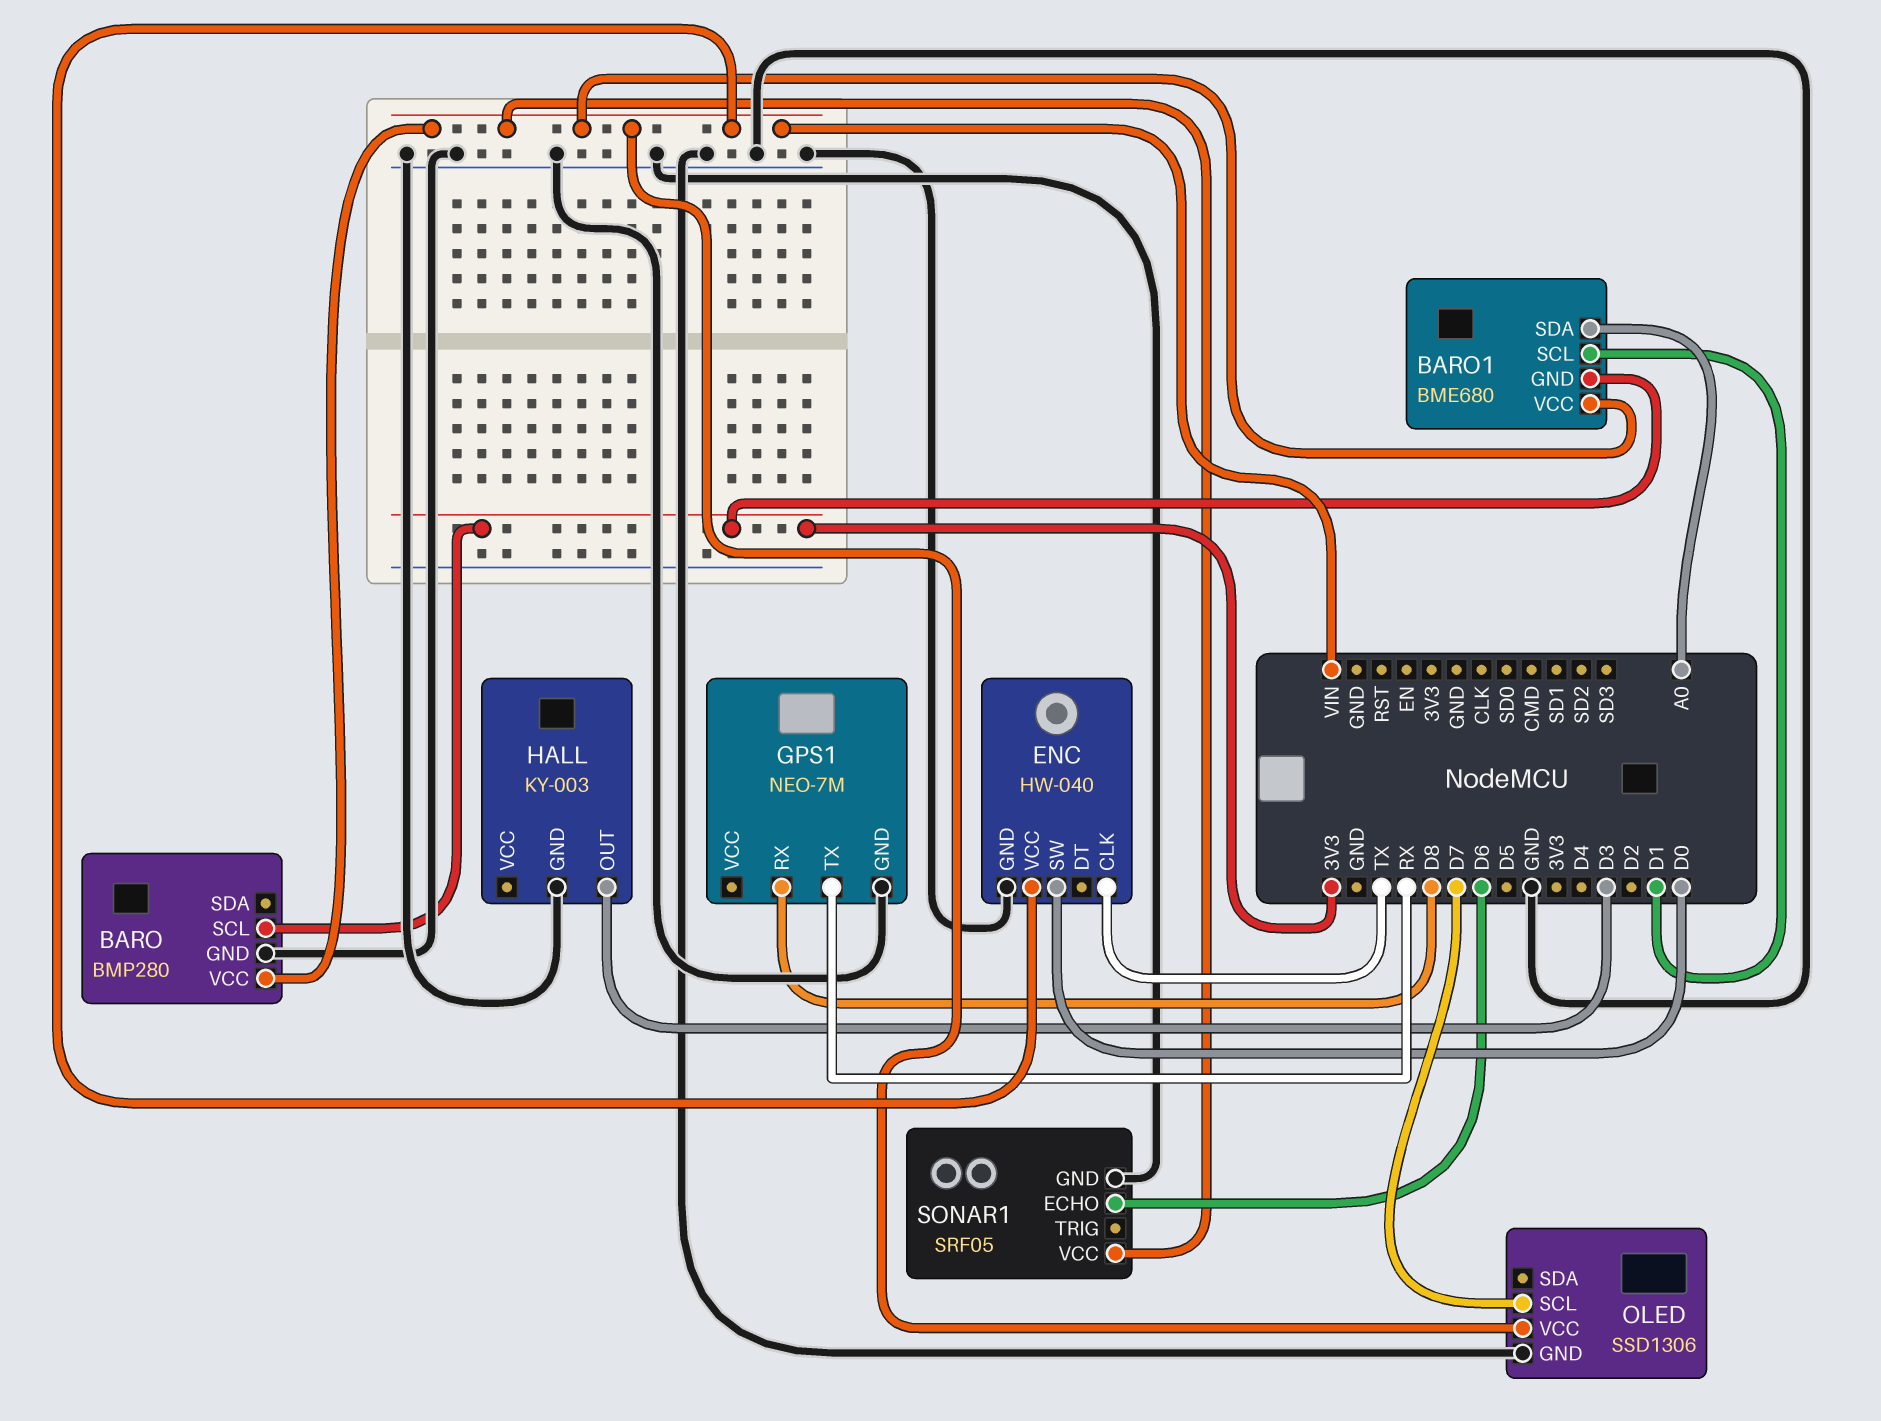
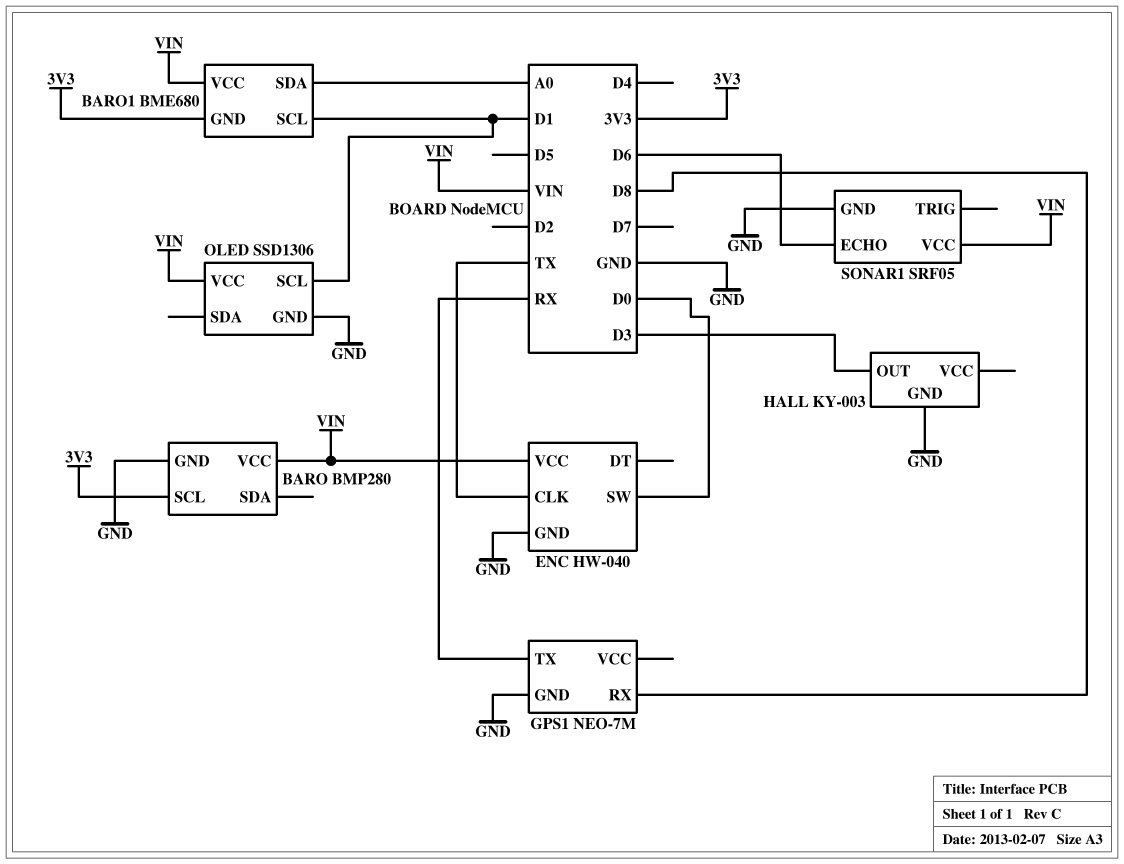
OLED pin SCL: D7 -> D1

